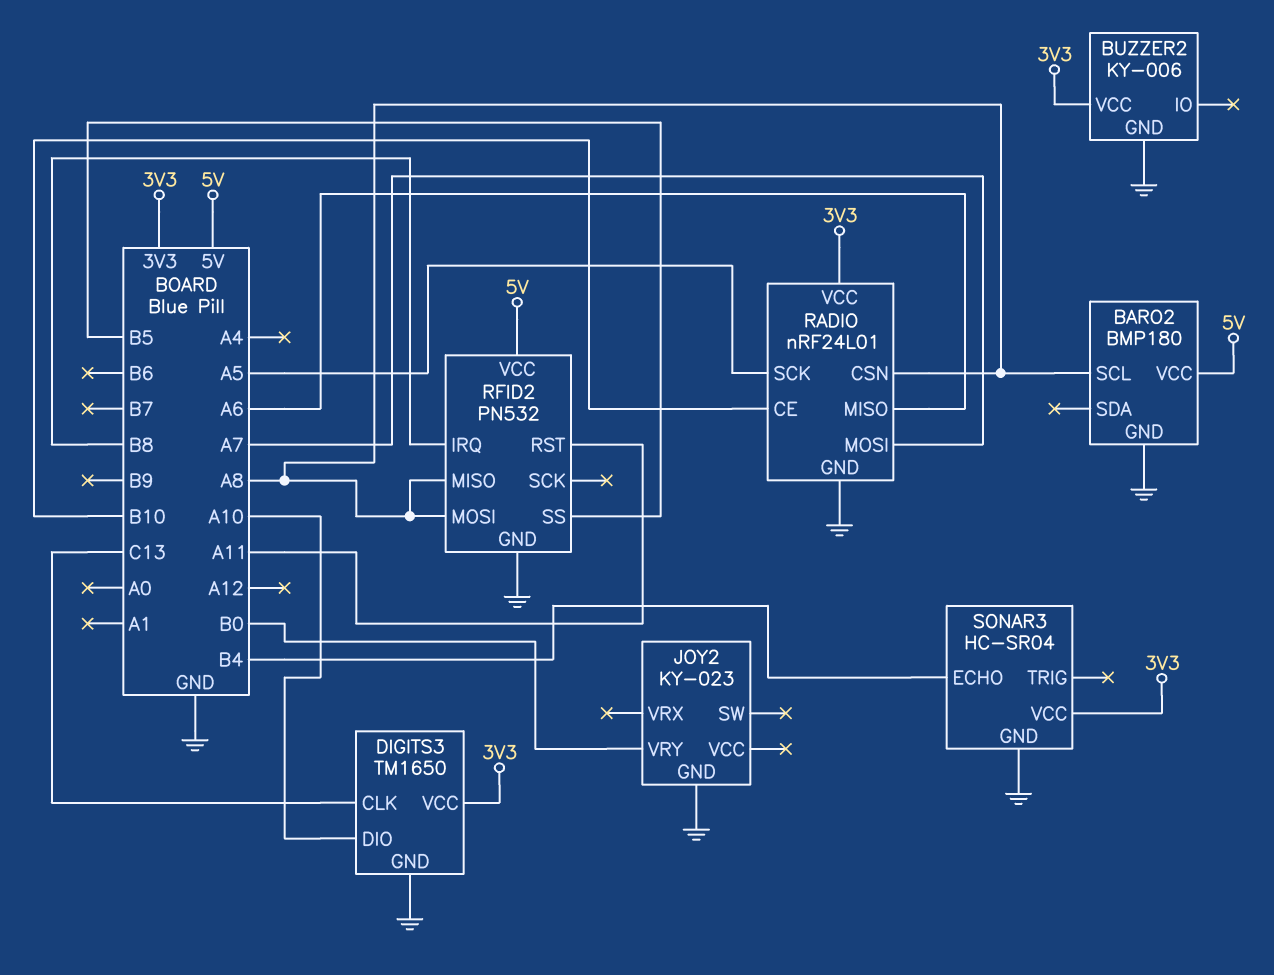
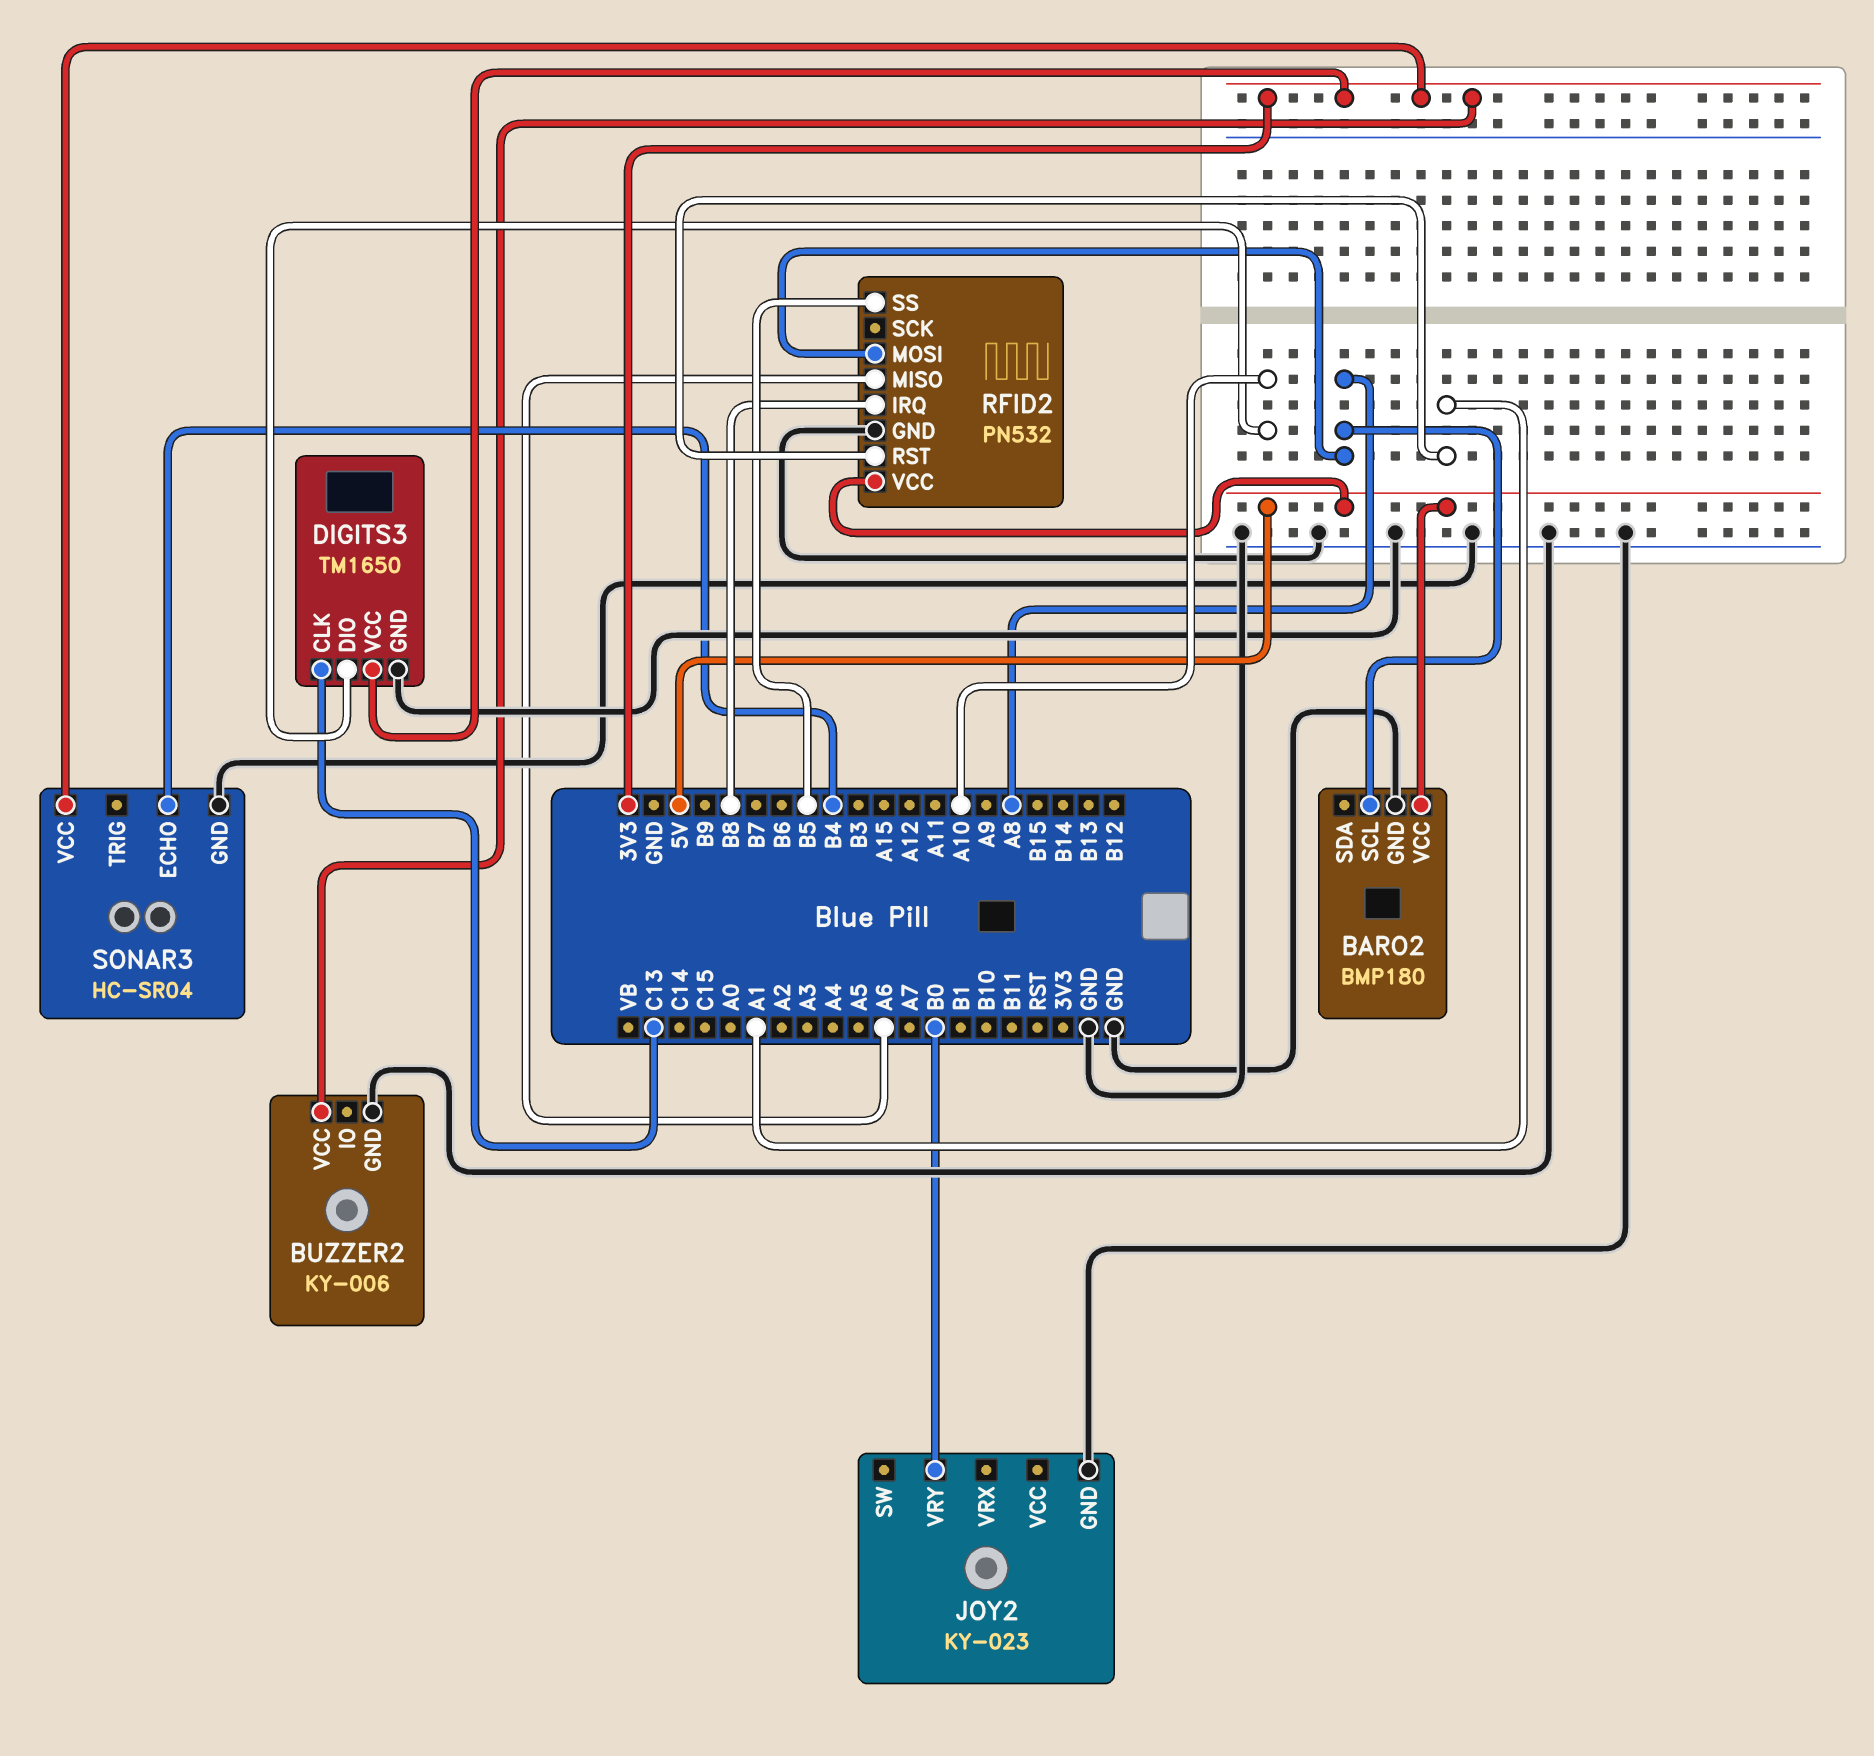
RADIO: nRF24L01 -> none
RADIO pin CE: B10 -> none
RADIO pin CSN: A8 -> none
RADIO pin GND: GND -> none
RADIO pin MISO: A6 -> none
RADIO pin MOSI: A7 -> none
RADIO pin SCK: A5 -> none
RADIO pin VCC: 3V3 -> none
RFID2 pin MISO: A8 -> A6
RFID2 pin RST: A11 -> A1

